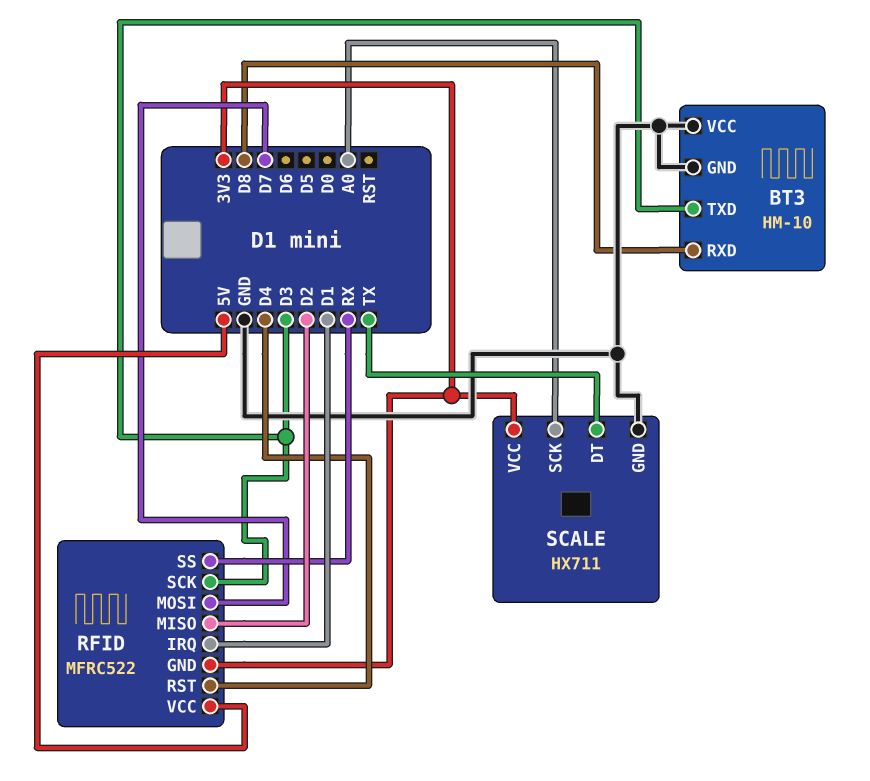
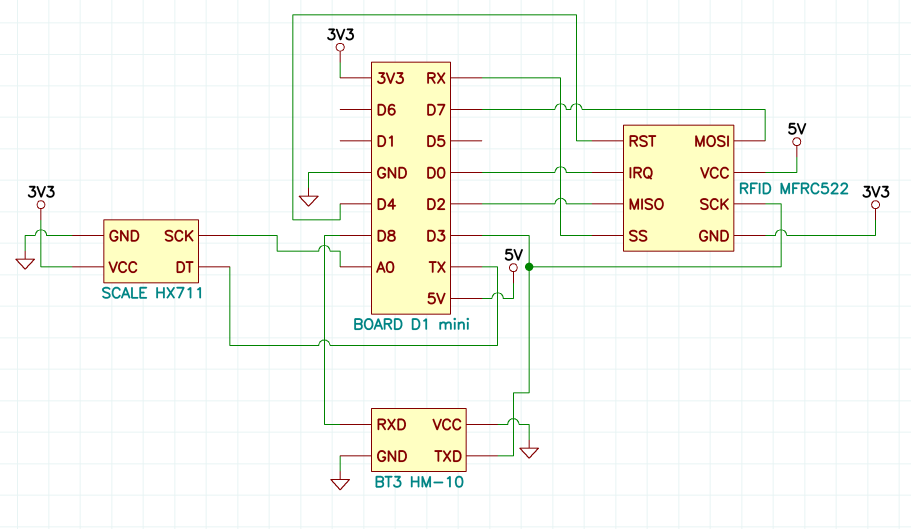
RFID pin IRQ: D1 -> D0

